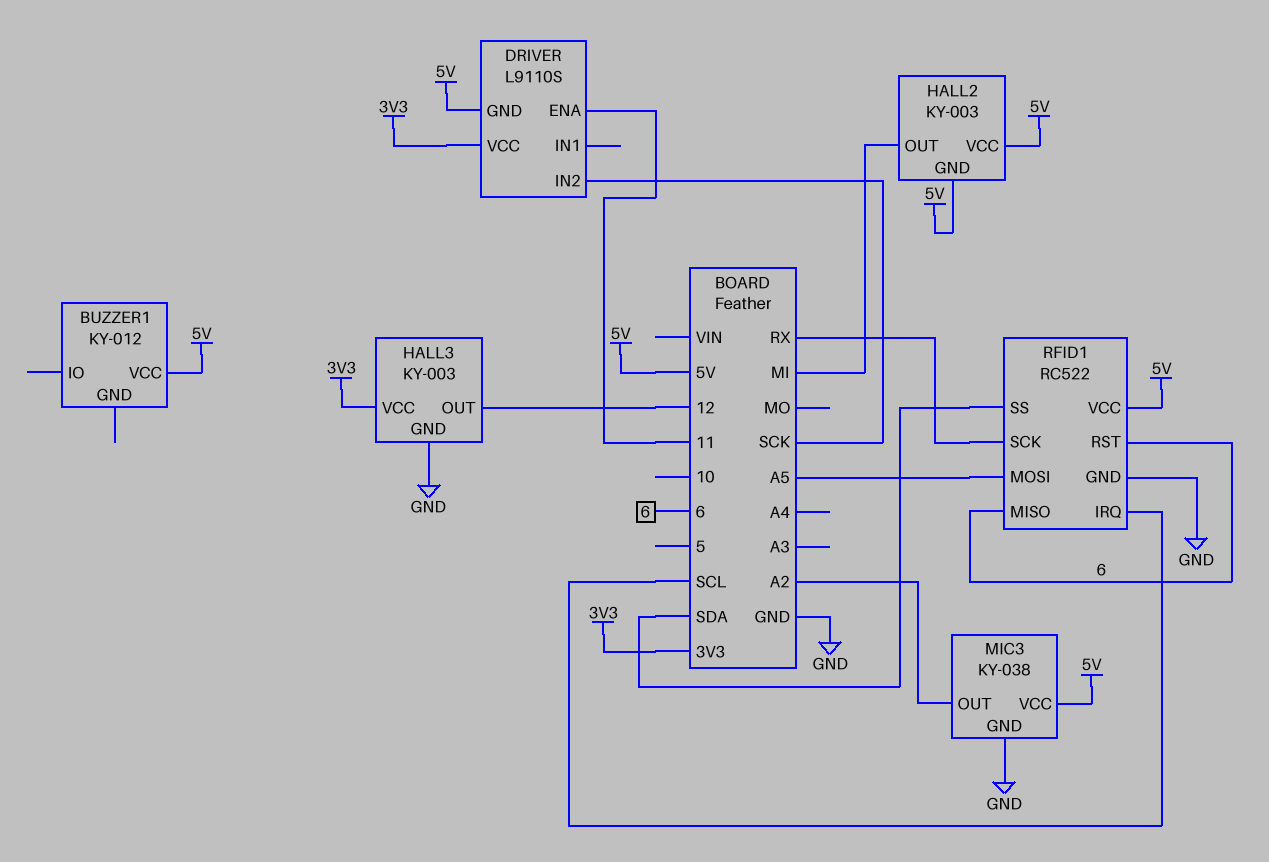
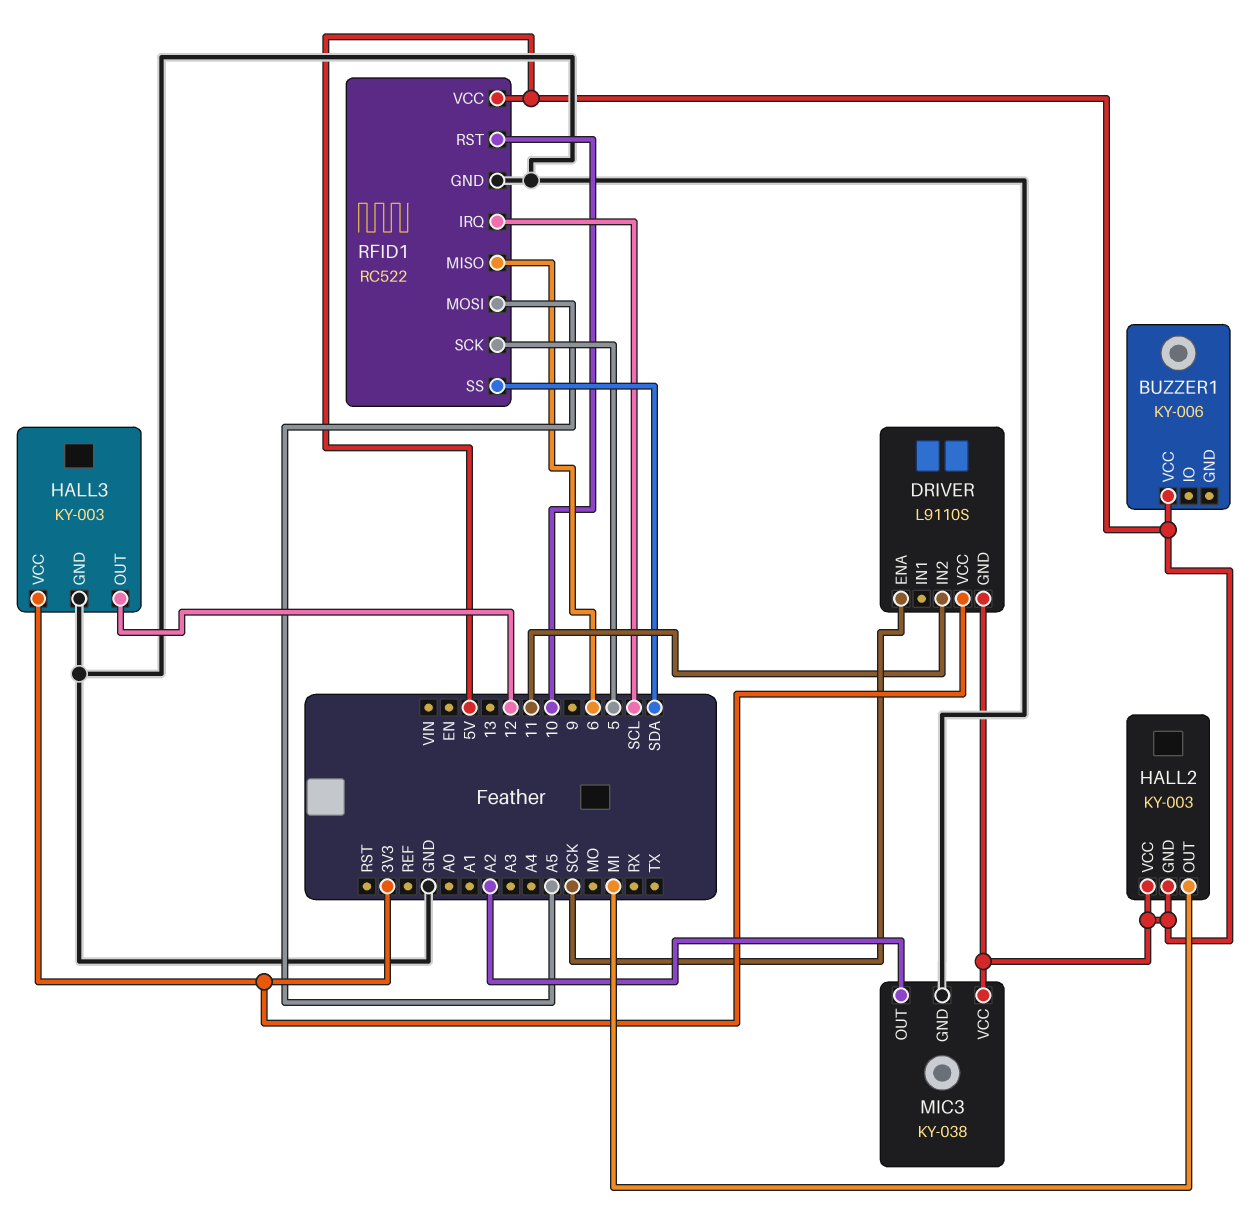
BUZZER1: KY-012 -> KY-006
DRIVER pin ENA: 11 -> SCK
DRIVER pin IN2: SCK -> 11
RFID1 pin RST: 6 -> 10
RFID1 pin SCK: RX -> 5

